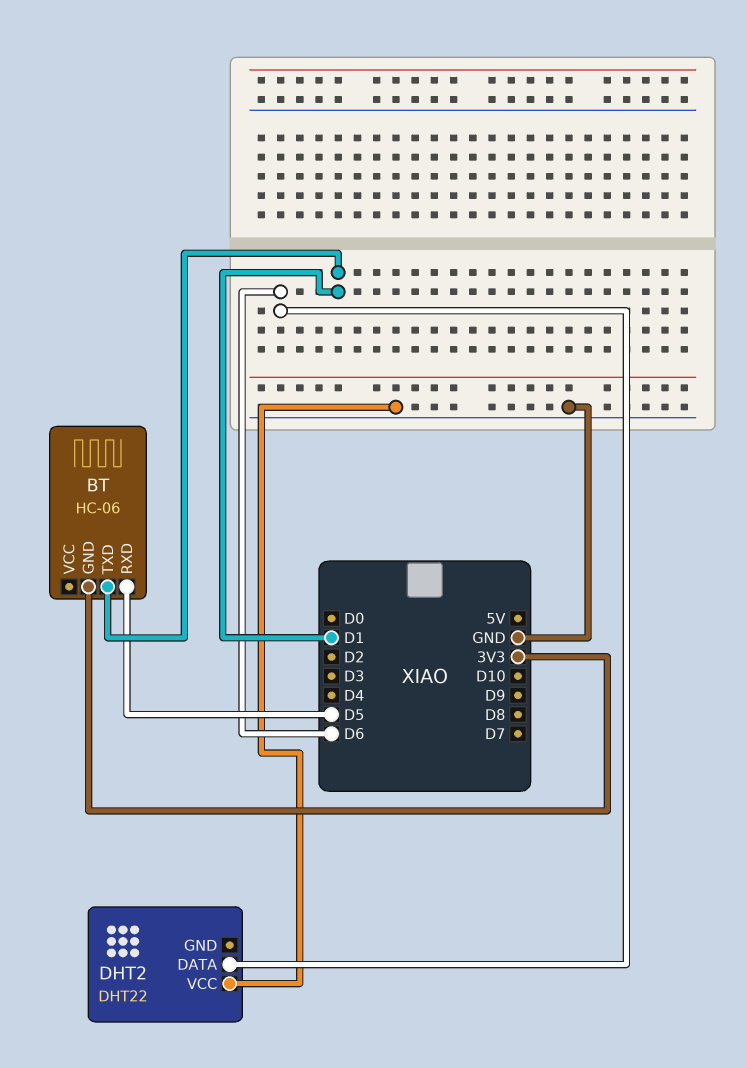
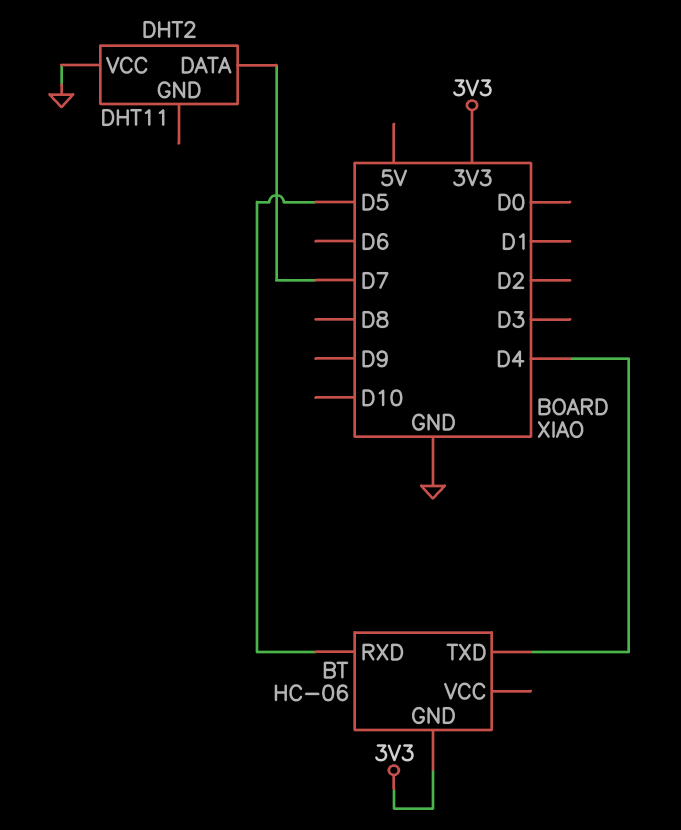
BT pin TXD: D1 -> D4
DHT2: DHT22 -> DHT11
DHT2 pin DATA: D6 -> D7

